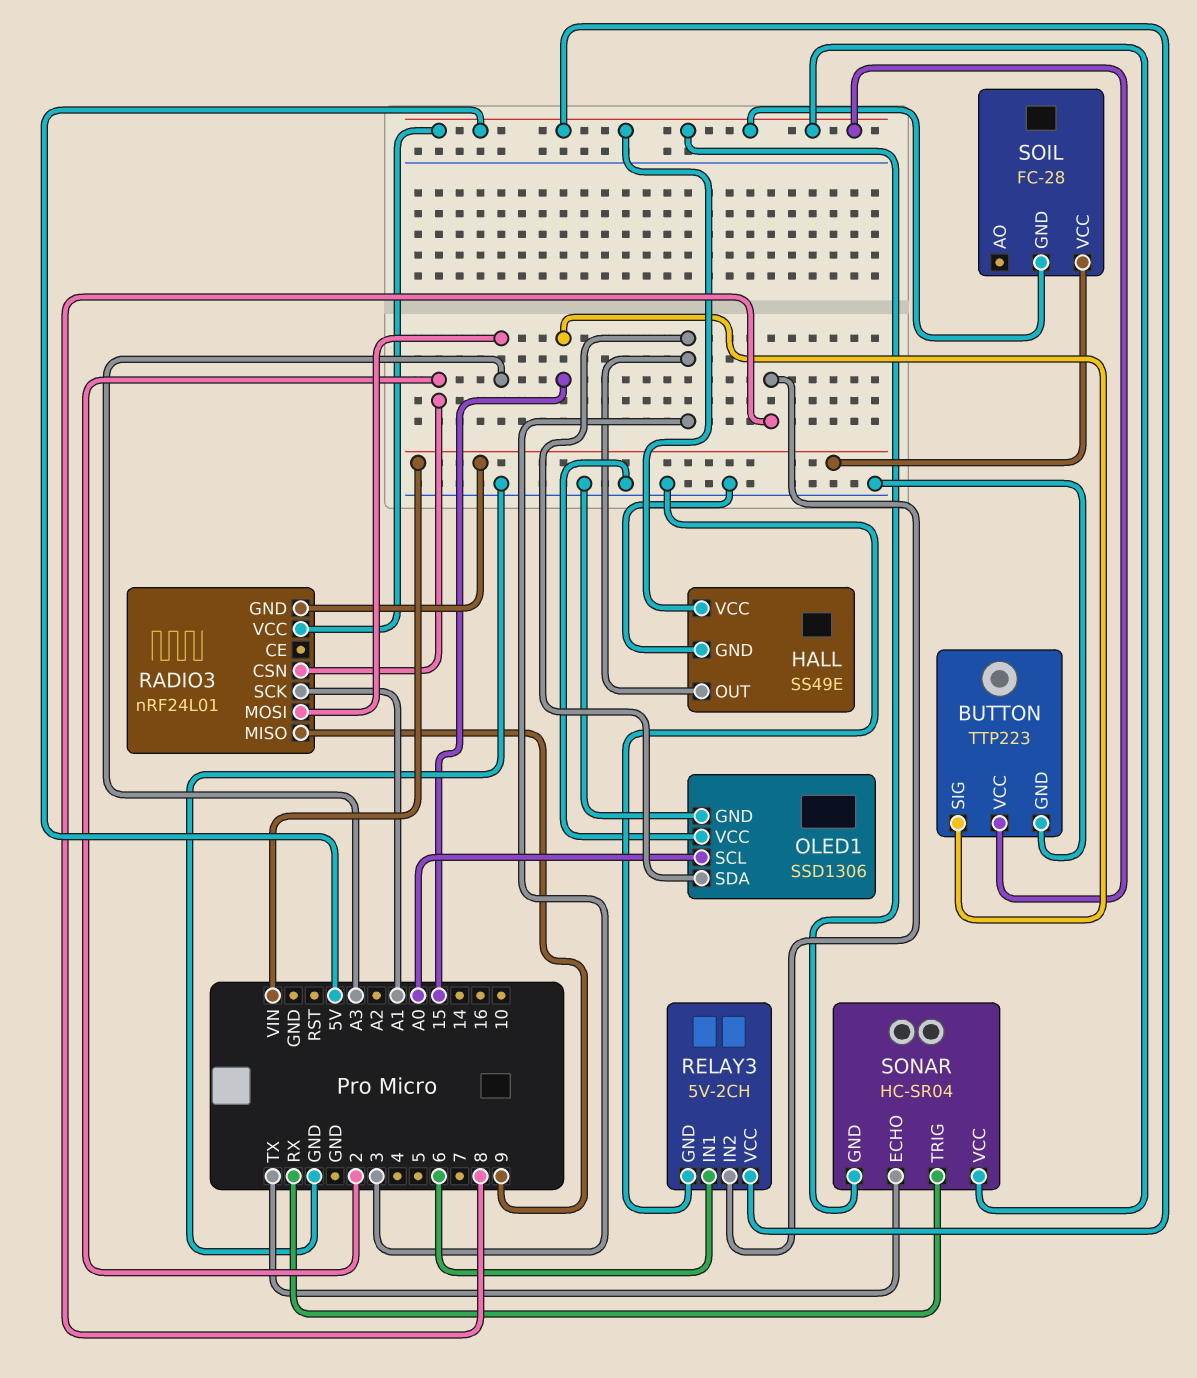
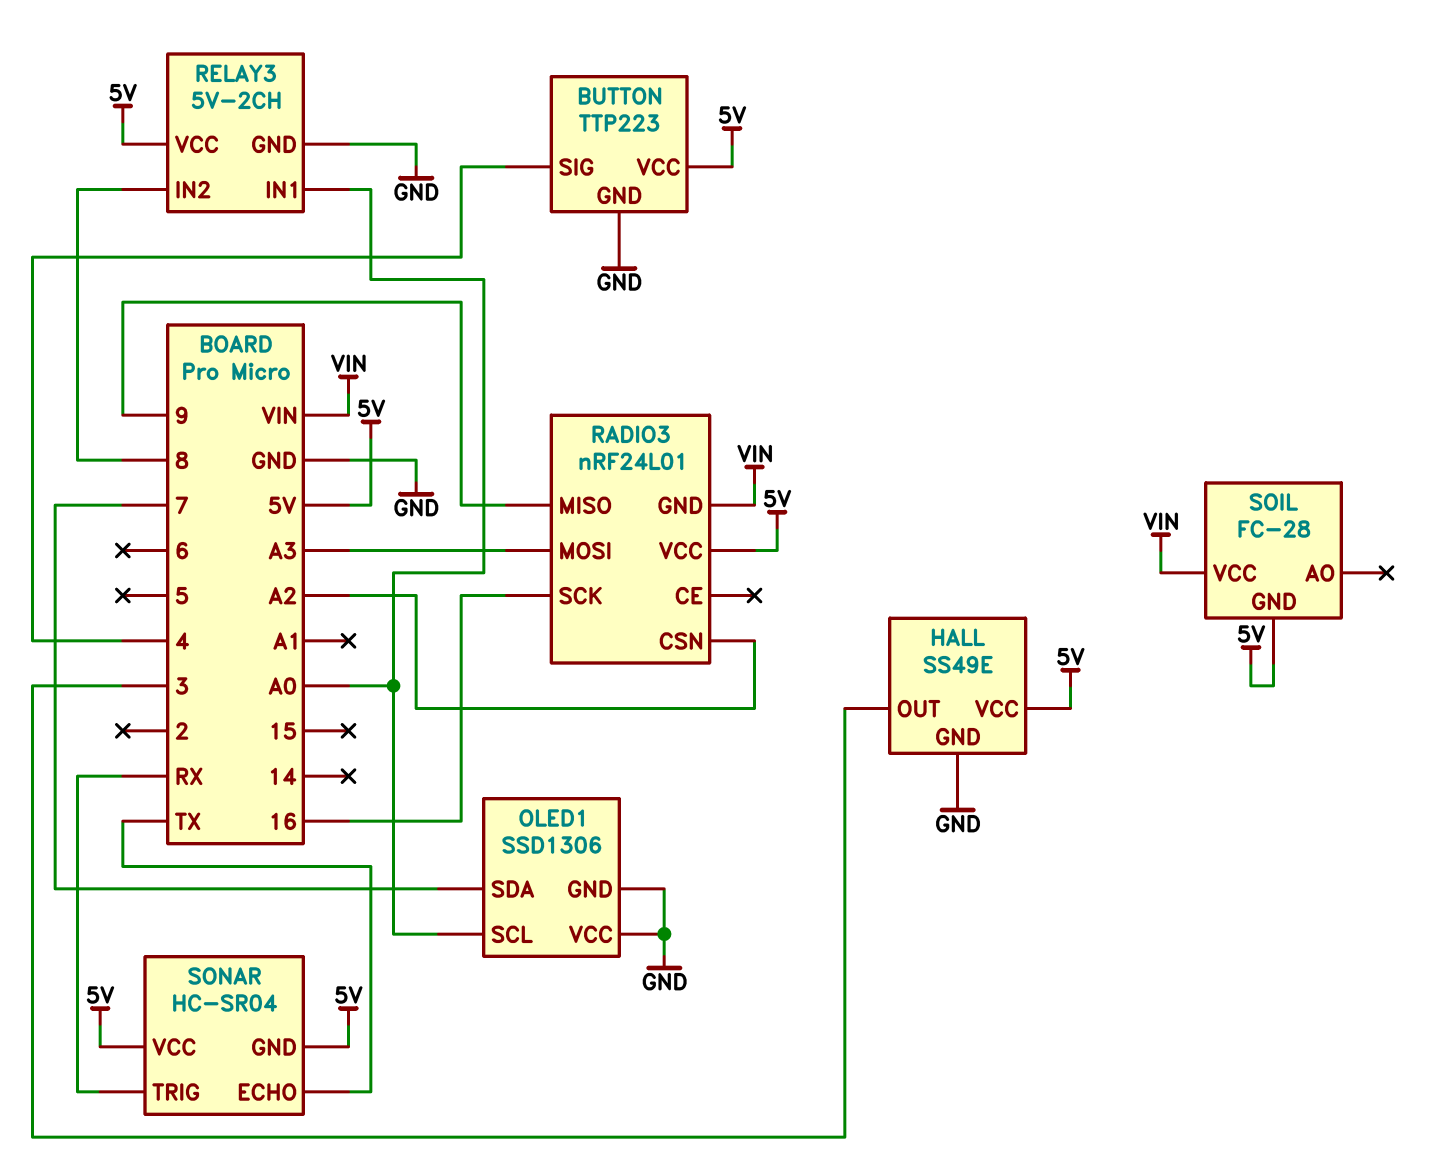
BUTTON pin SIG: 15 -> 4
OLED1 pin SDA: 3 -> 7
RADIO3 pin CSN: 2 -> A2
RADIO3 pin SCK: A1 -> 16
RELAY3 pin IN1: 6 -> A0

